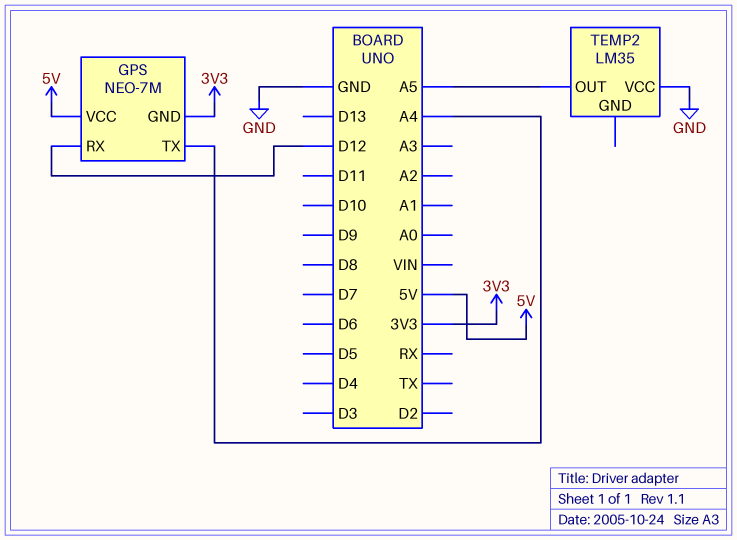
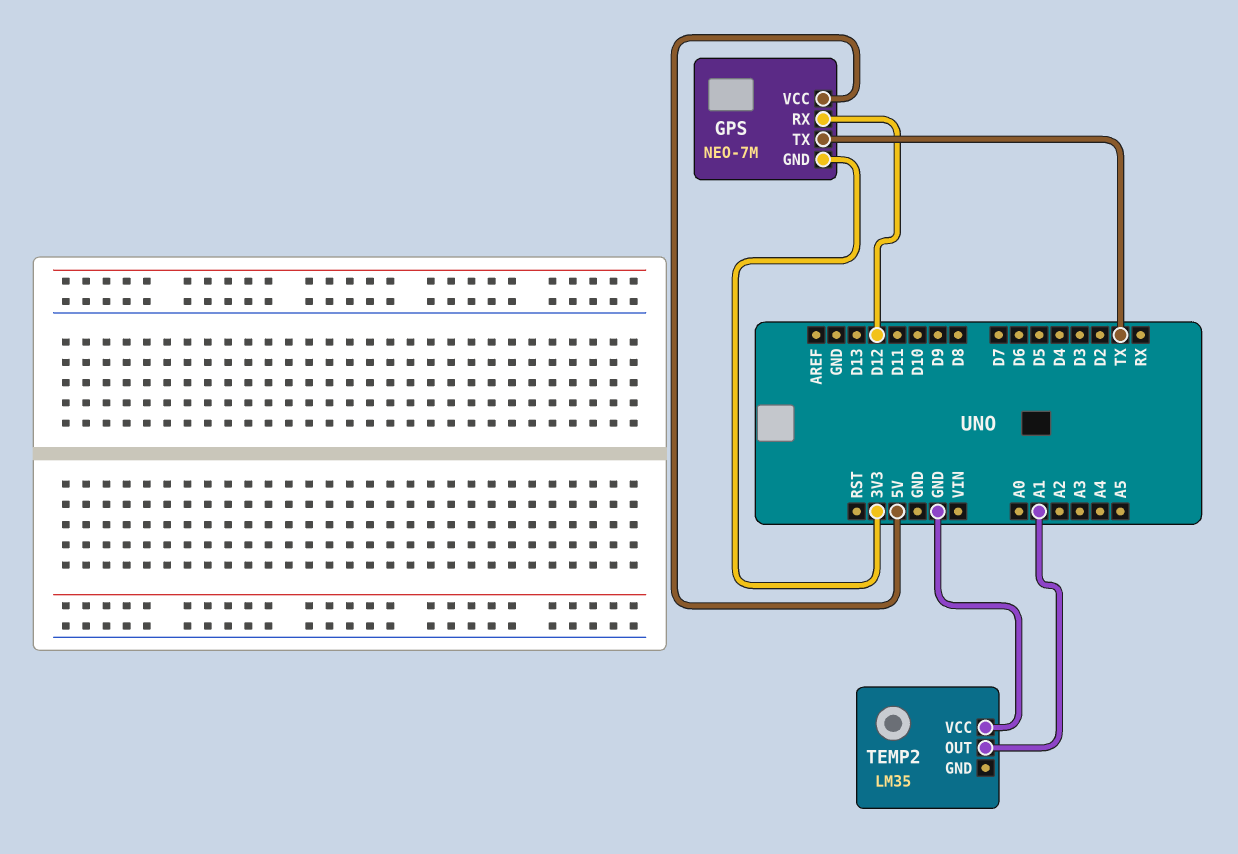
GPS pin TX: A4 -> TX
TEMP2 pin OUT: A5 -> A1

